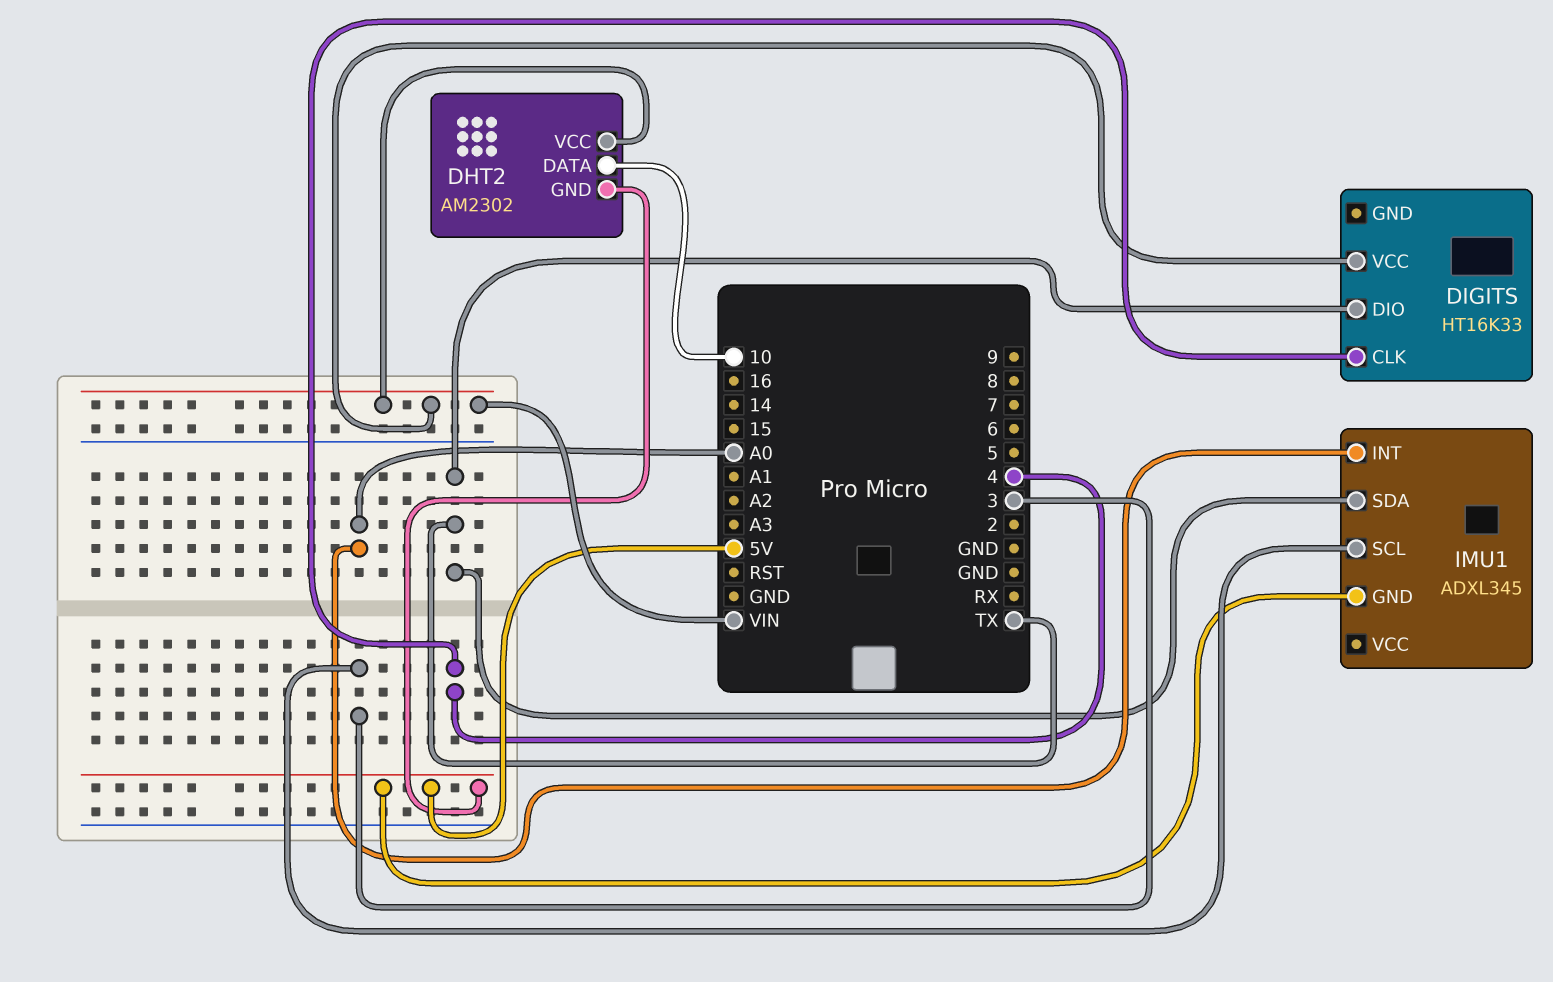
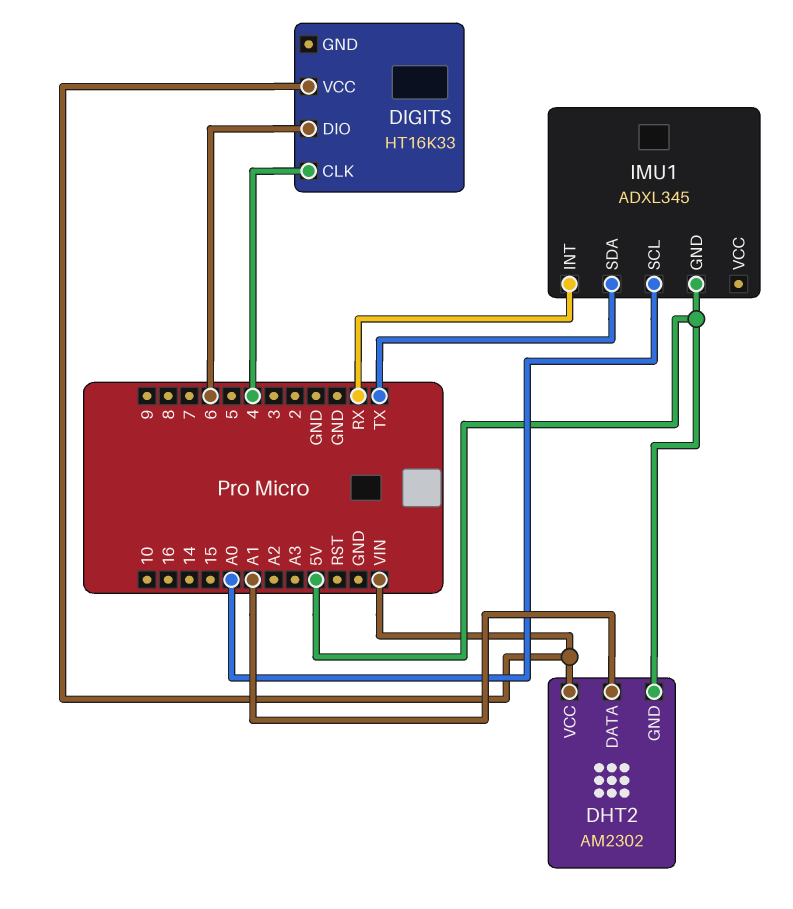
DHT2 pin DATA: 10 -> A1
DIGITS pin DIO: TX -> 6
IMU1 pin INT: A0 -> RX
IMU1 pin SCL: 3 -> A0

